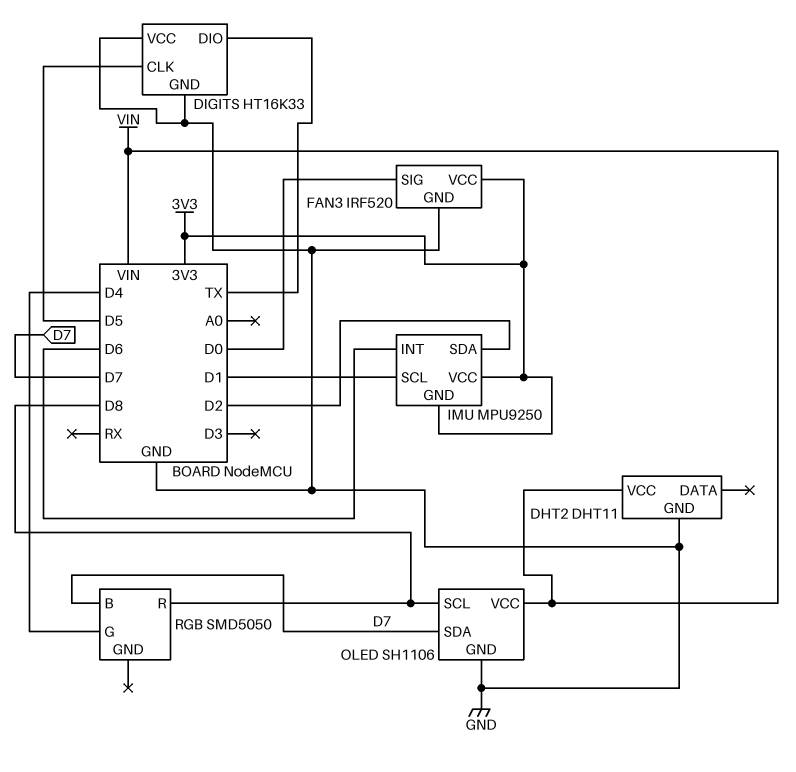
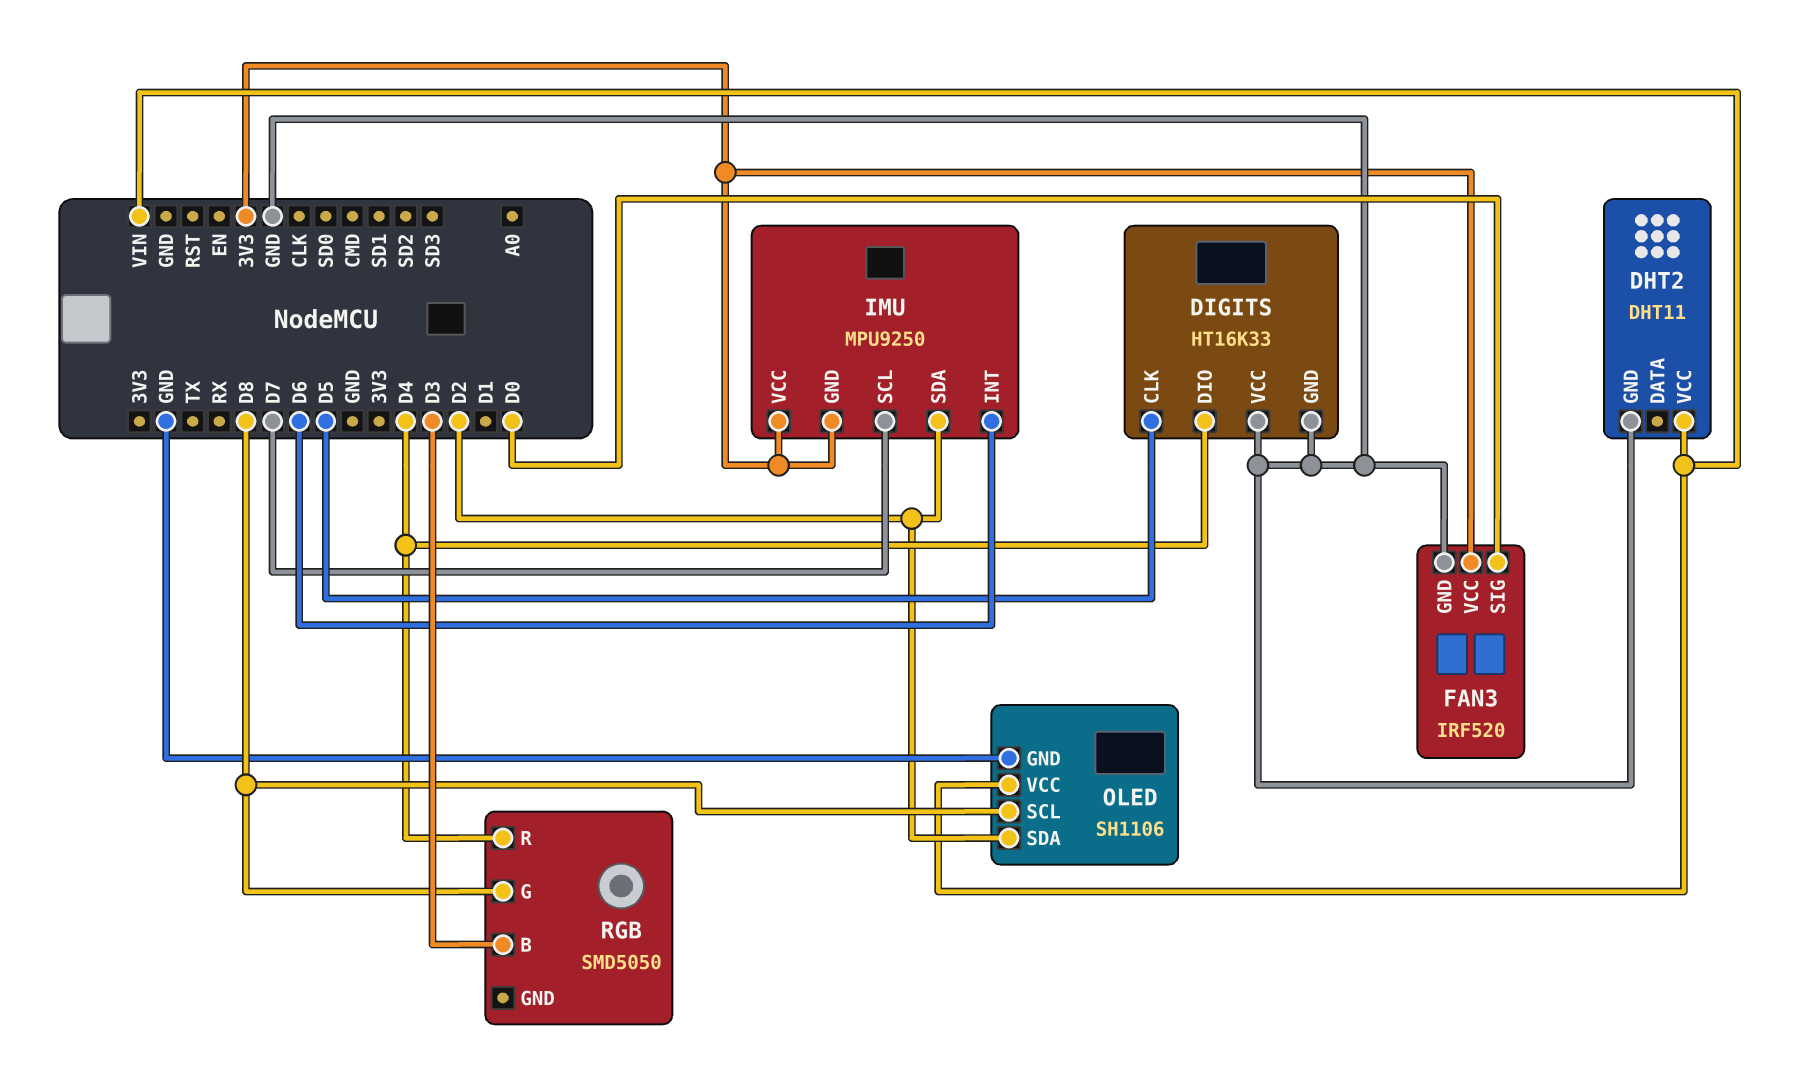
DIGITS pin DIO: TX -> D4
IMU pin SCL: D1 -> D7
OLED pin SDA: D7 -> D2
RGB pin B: D7 -> D3
RGB pin G: D4 -> D8
RGB pin R: D8 -> D4

